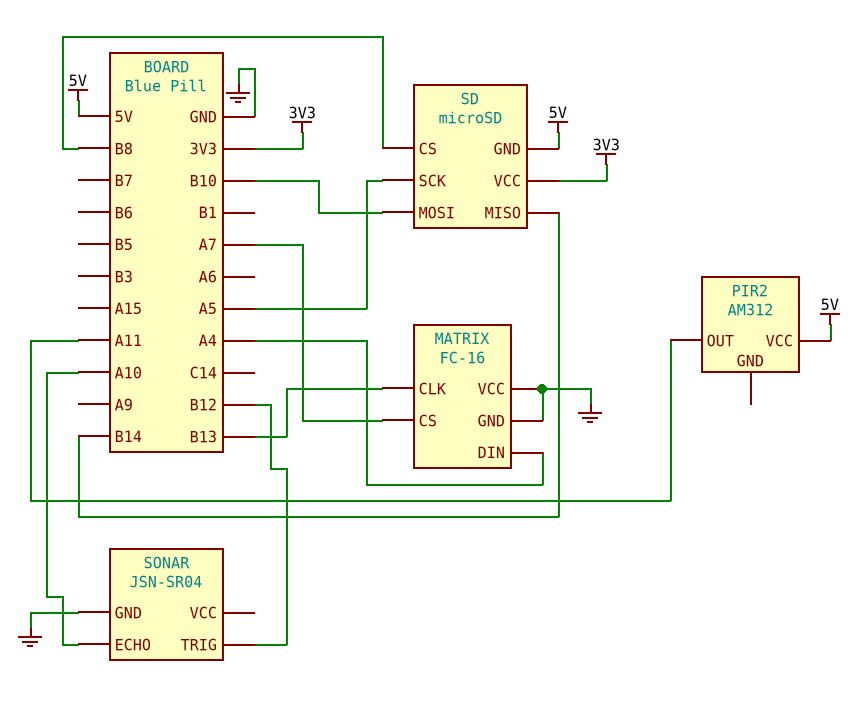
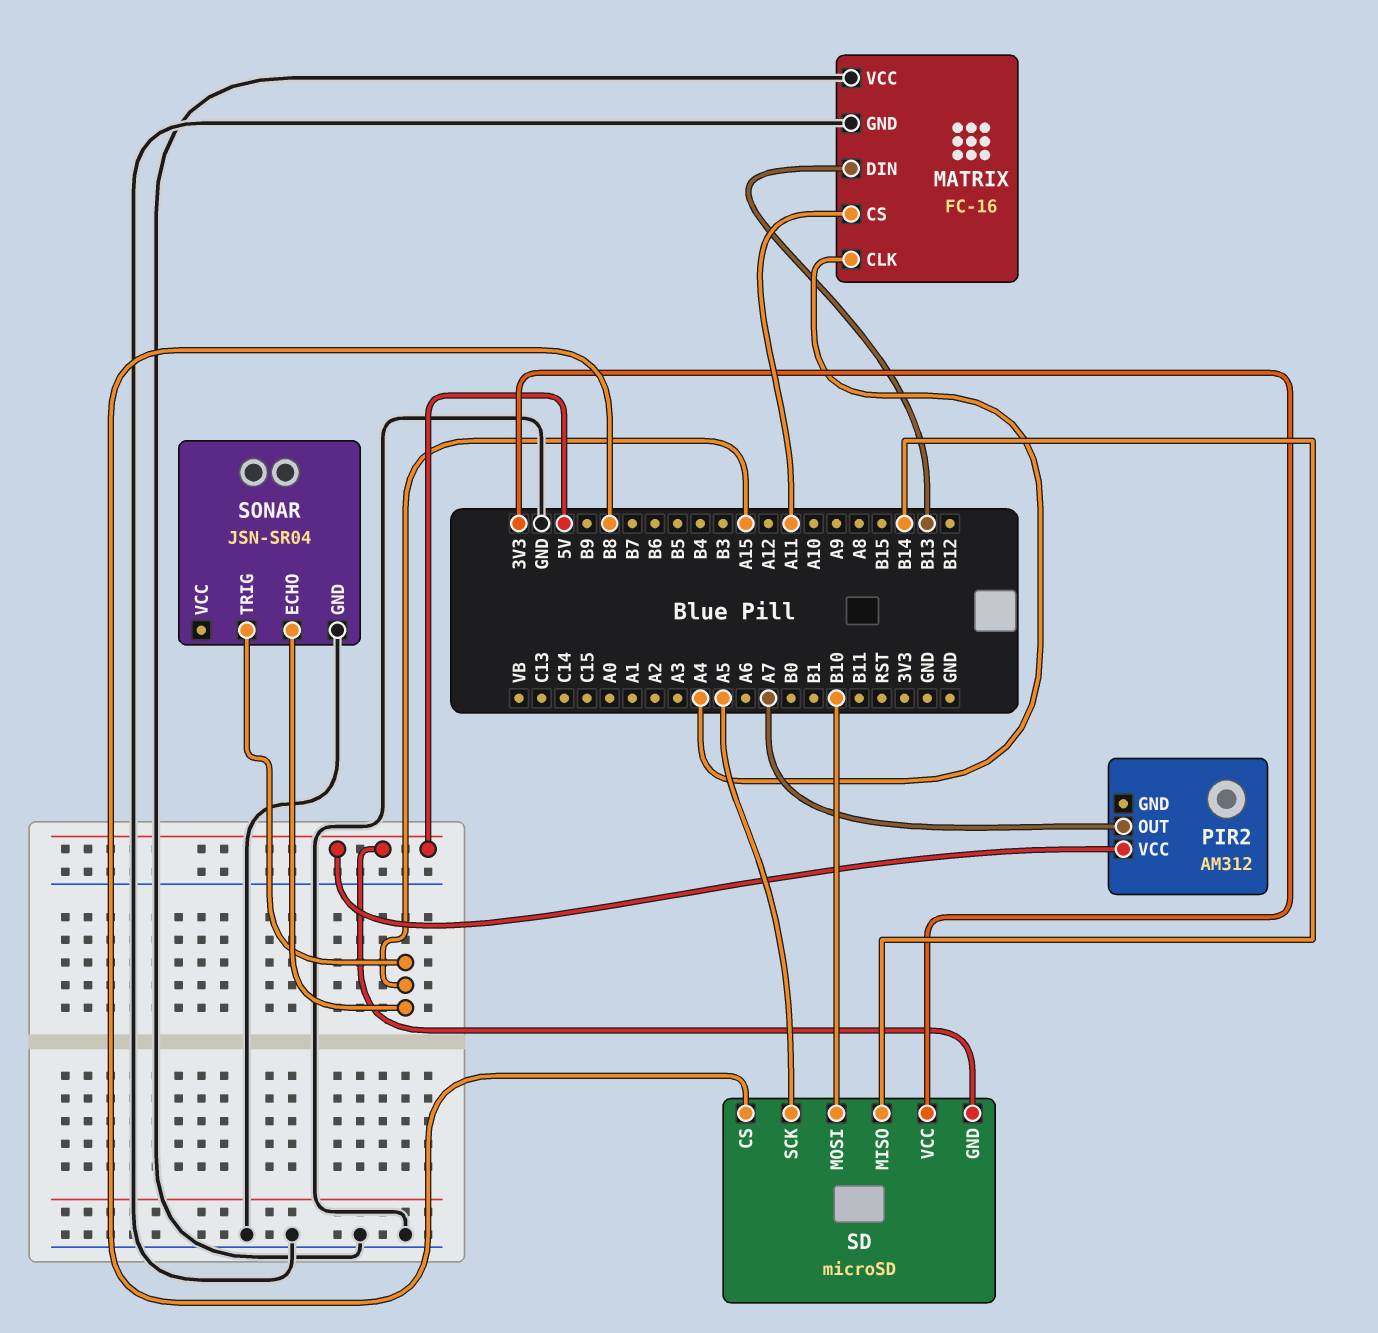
MATRIX pin CLK: B13 -> A4
MATRIX pin CS: A7 -> A11
MATRIX pin DIN: A4 -> B13
PIR2 pin OUT: A11 -> A7
SONAR pin ECHO: A10 -> A15
SONAR pin TRIG: B12 -> A15

